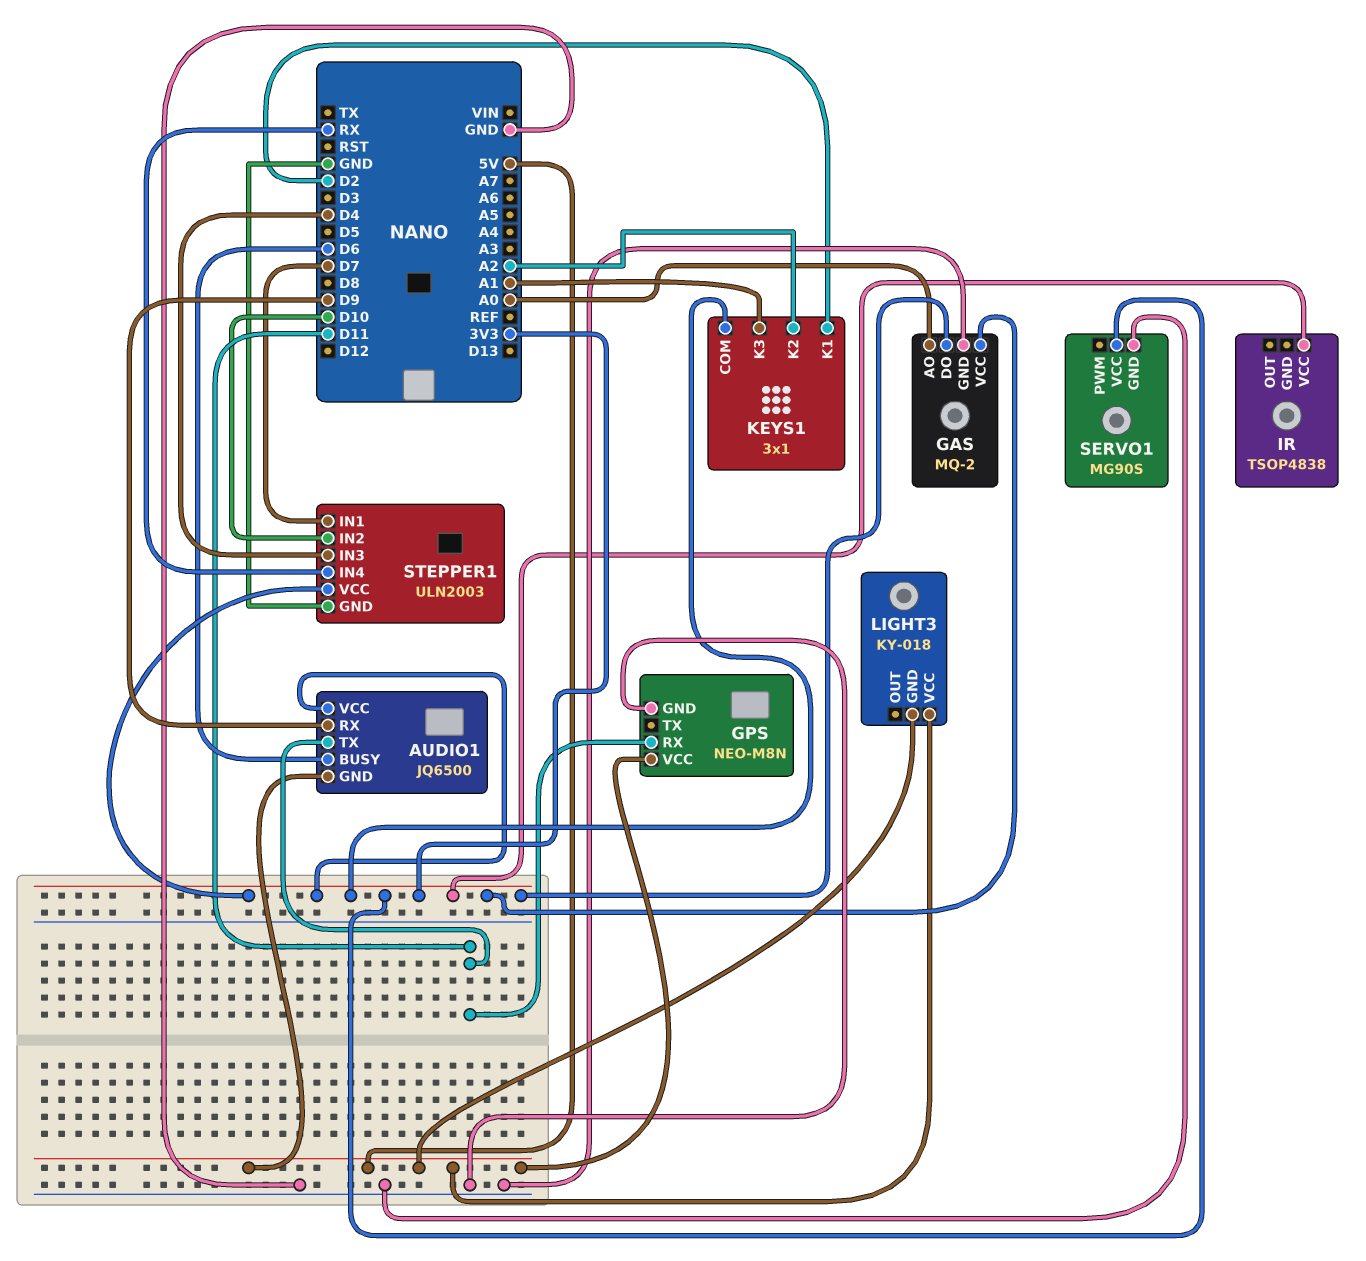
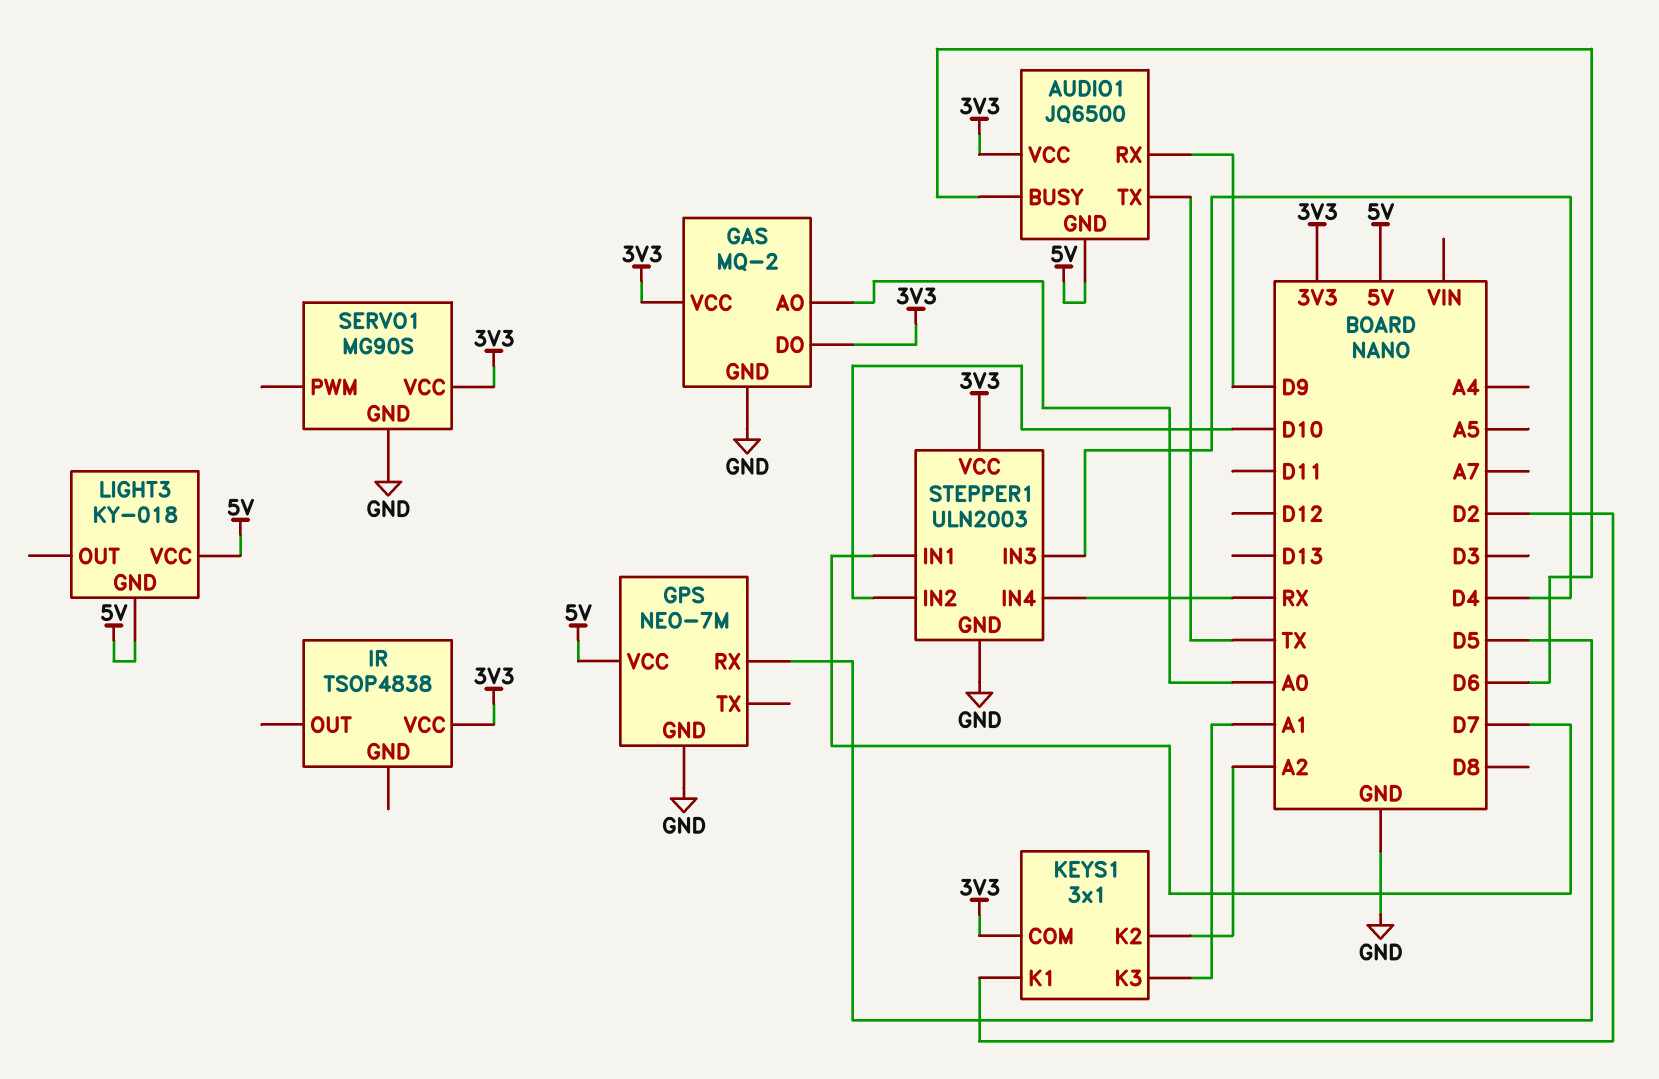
AUDIO1 pin TX: D11 -> TX
GPS: NEO-M8N -> NEO-7M
GPS pin RX: D11 -> D5

